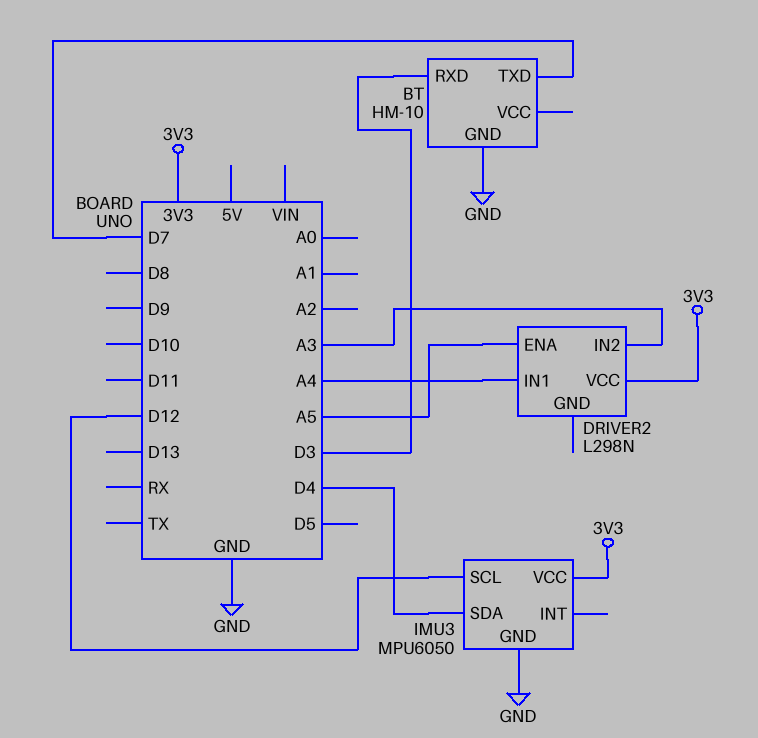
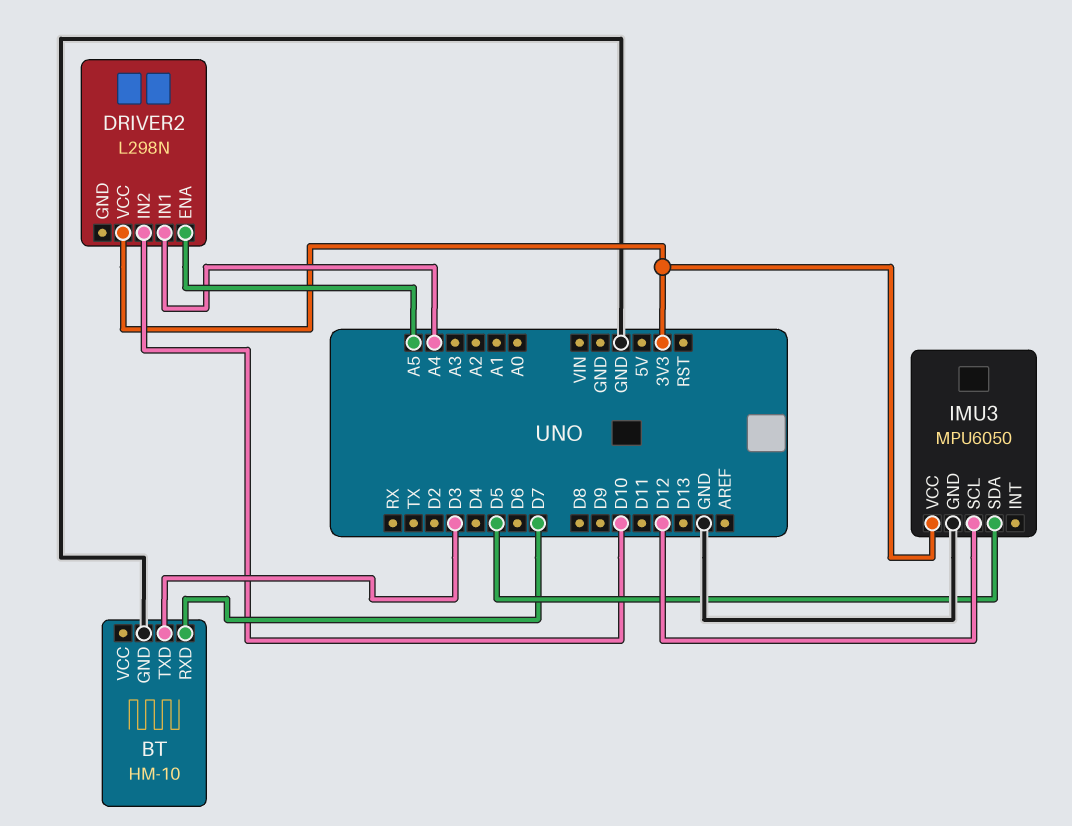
BT pin RXD: D3 -> D7
BT pin TXD: D7 -> D3
DRIVER2 pin IN2: A3 -> D10
IMU3 pin SDA: D4 -> D5

